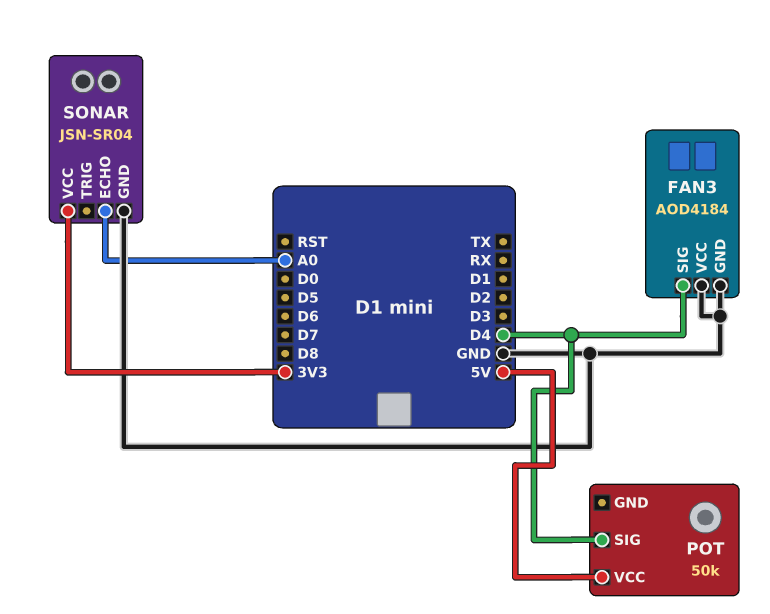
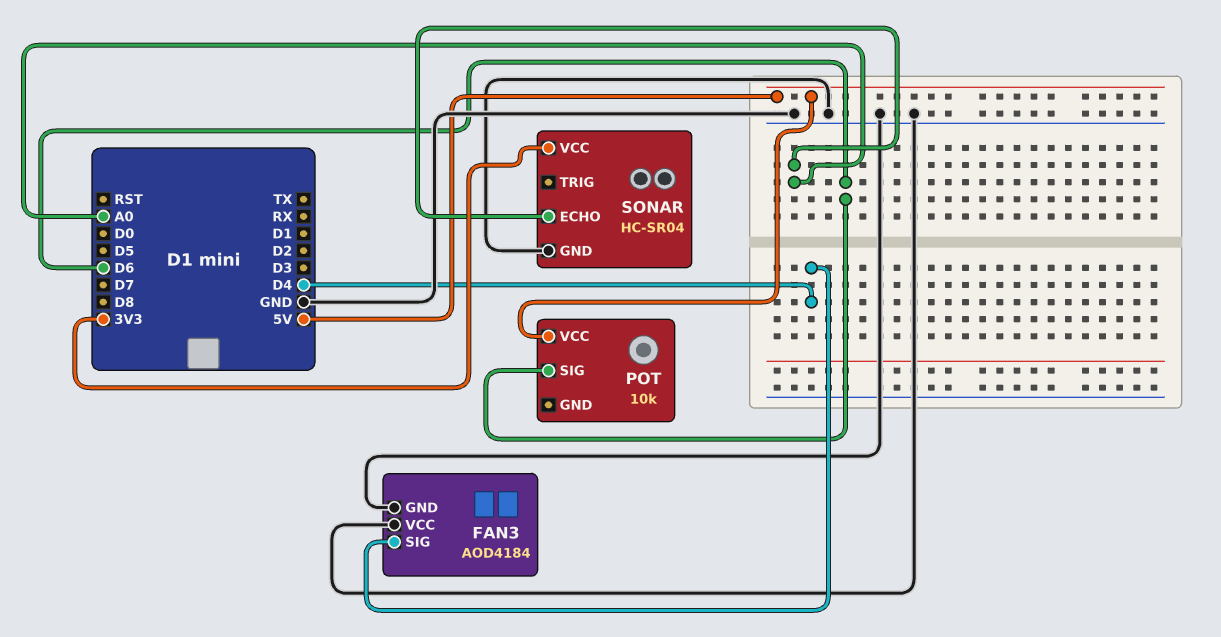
POT: 50k -> 10k
POT pin SIG: D4 -> D6
SONAR: JSN-SR04 -> HC-SR04

